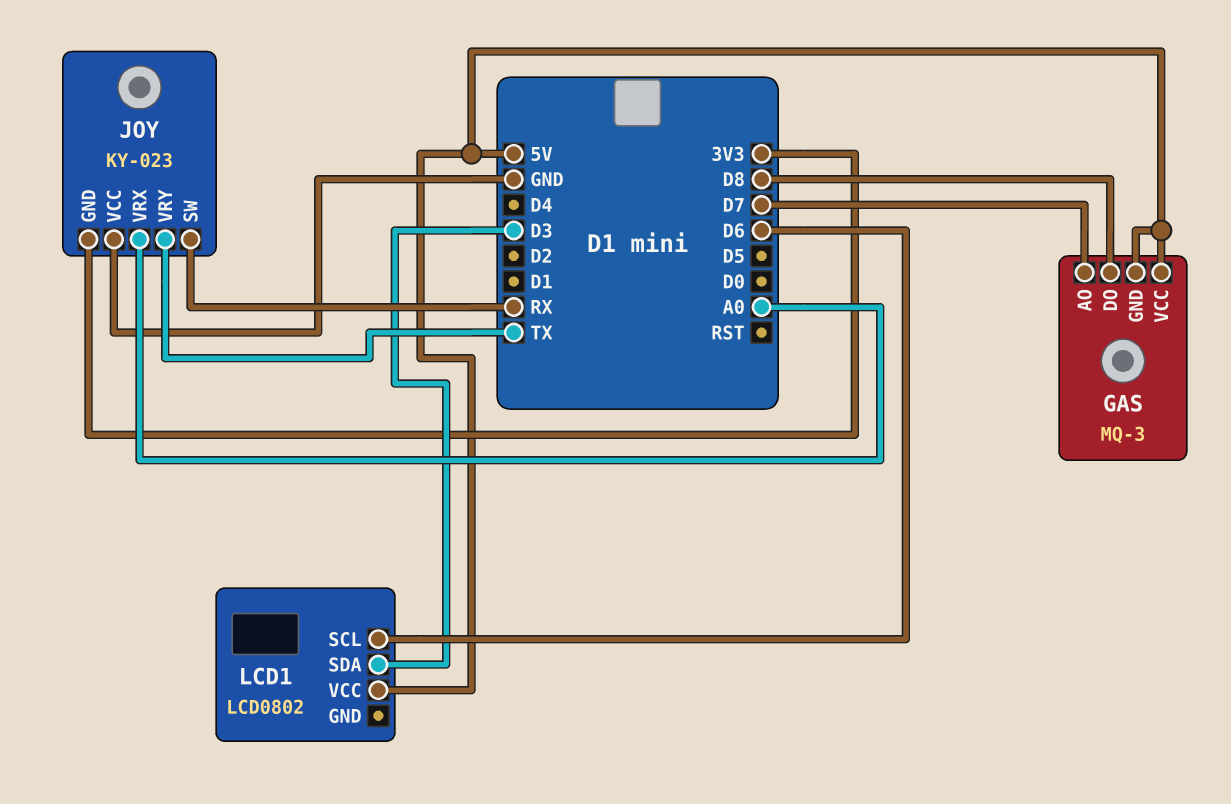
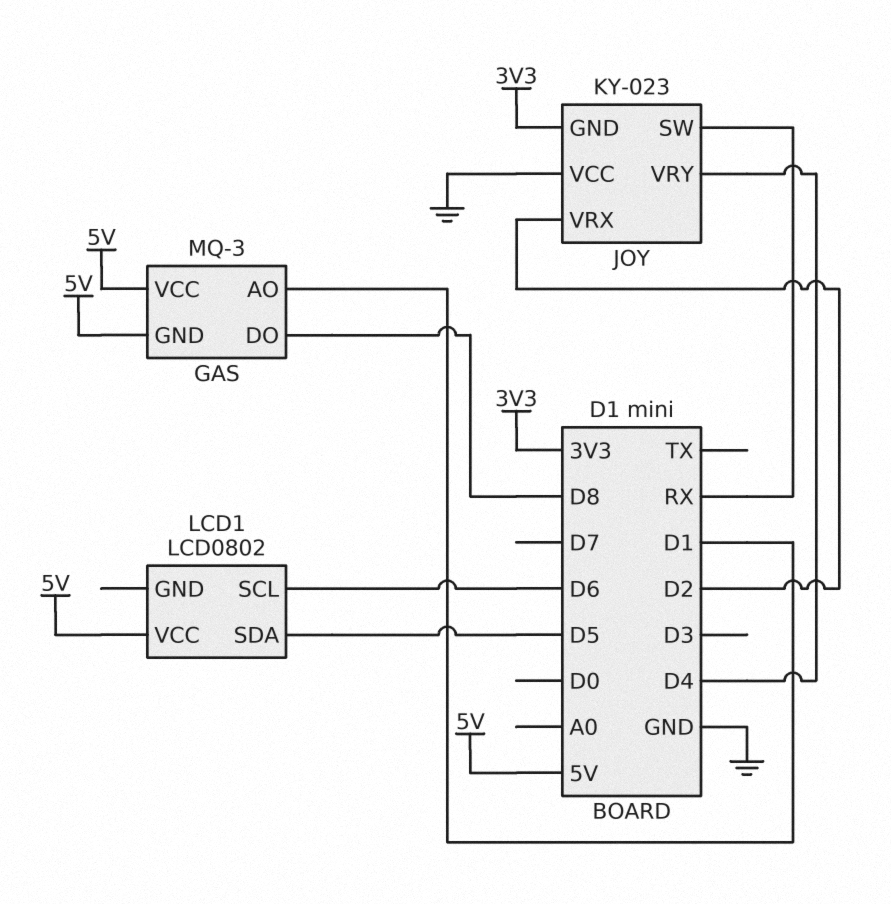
GAS pin AO: D7 -> D1
JOY pin VRX: A0 -> D2
JOY pin VRY: TX -> D4
LCD1 pin SDA: D3 -> D5

